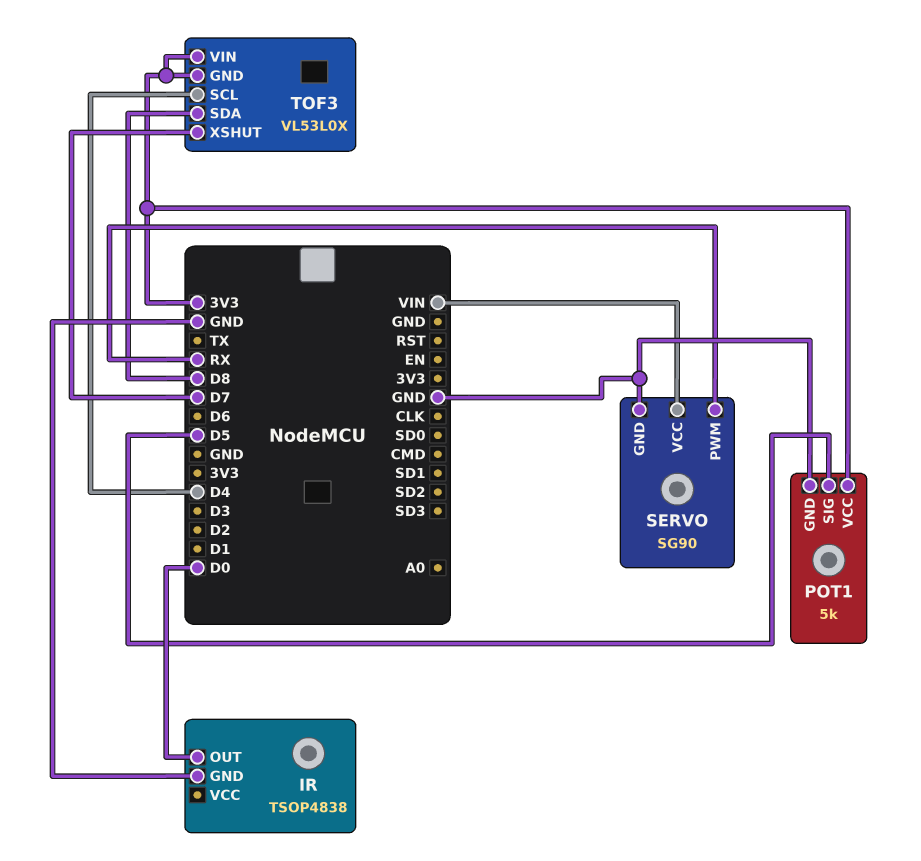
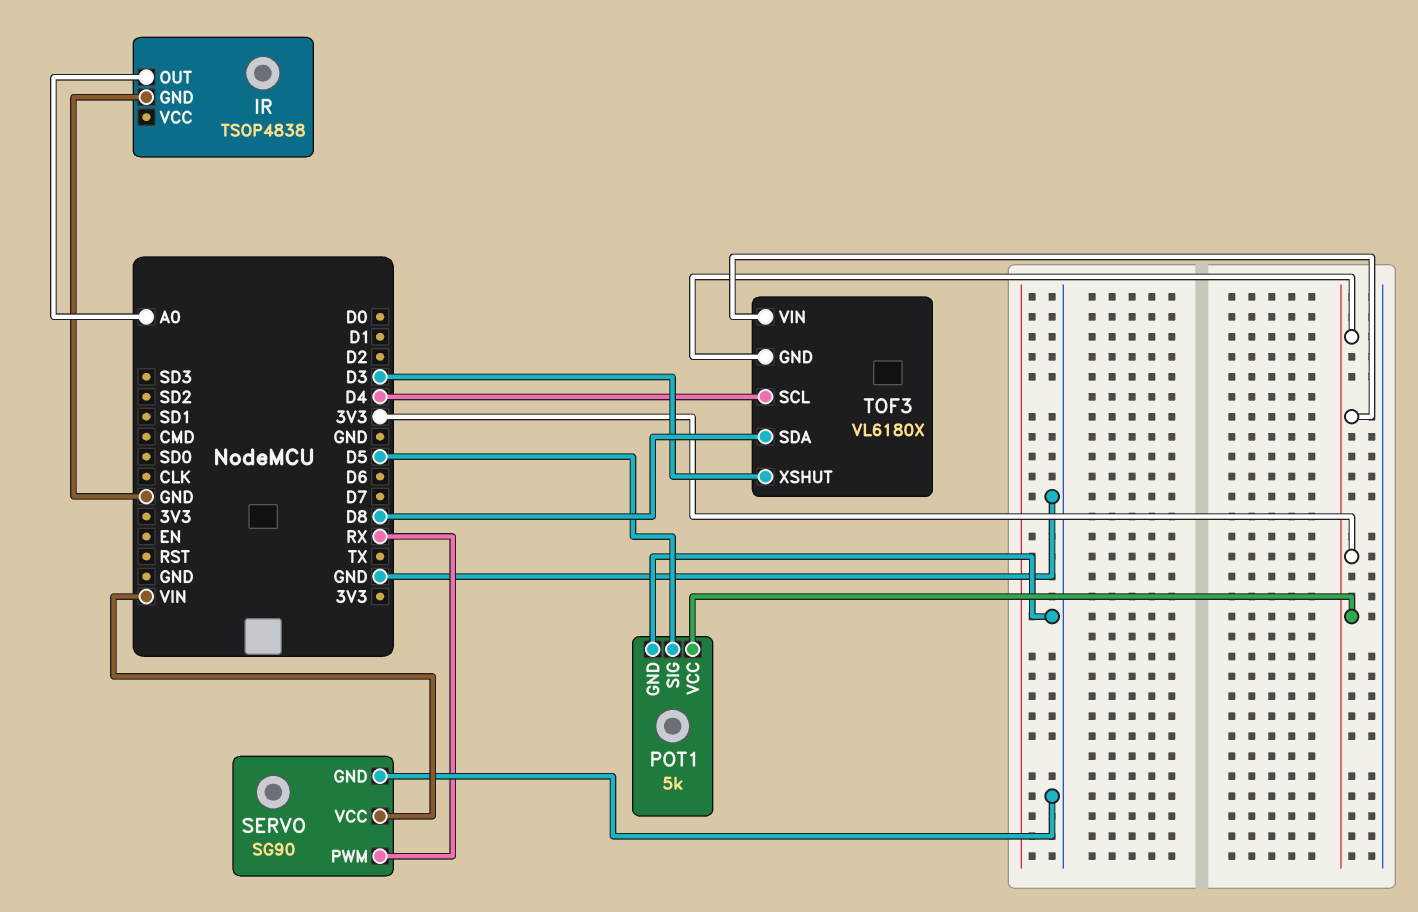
IR pin OUT: D0 -> A0
TOF3: VL53L0X -> VL6180X
TOF3 pin XSHUT: D7 -> D3

